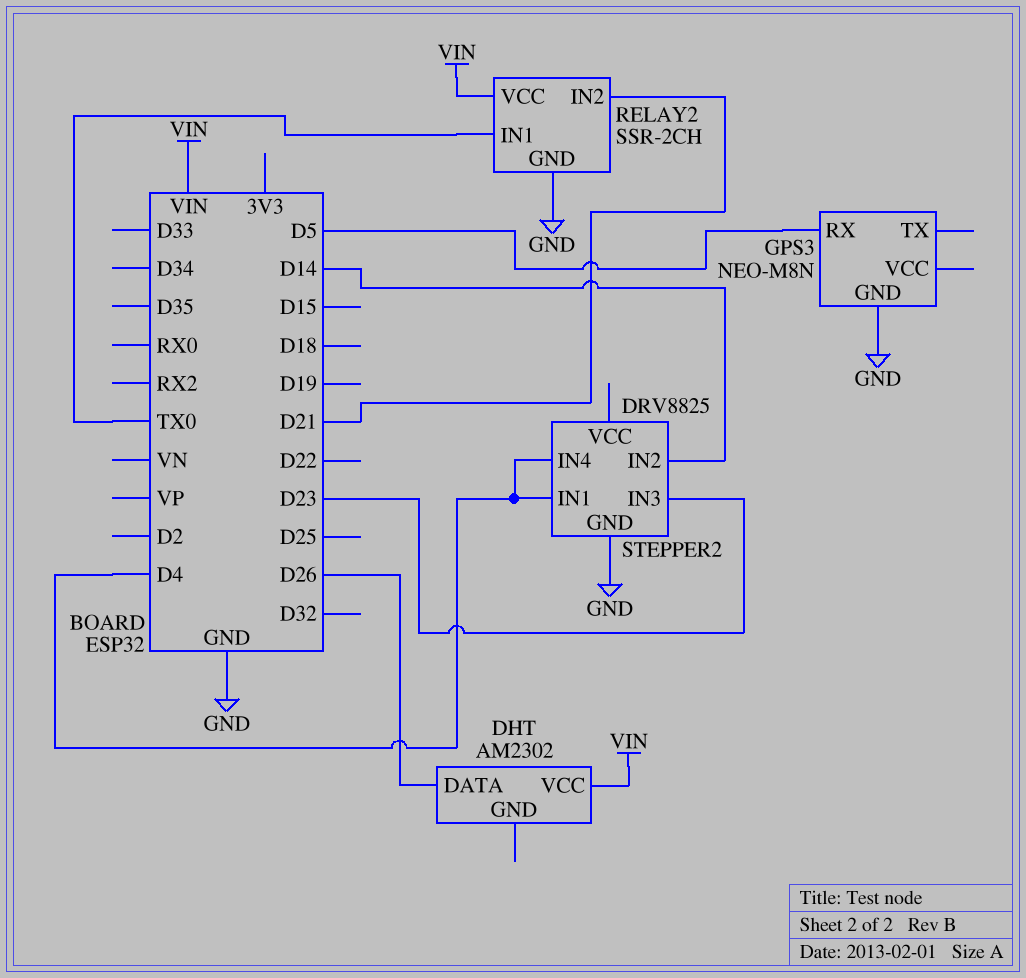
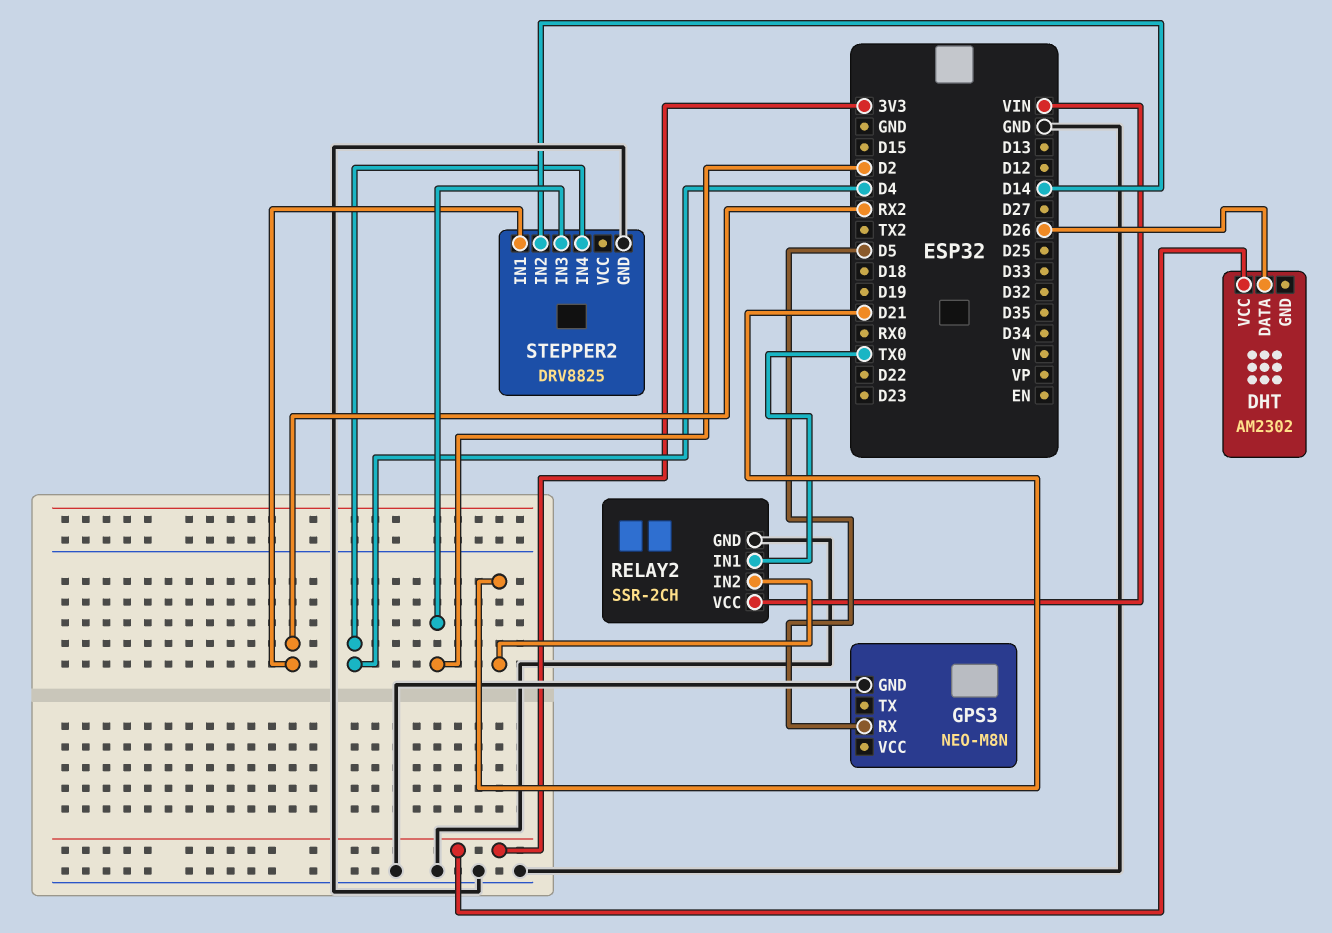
DHT pin VCC: VIN -> 3V3
STEPPER2 pin IN1: D4 -> RX2
STEPPER2 pin IN3: D23 -> D2

